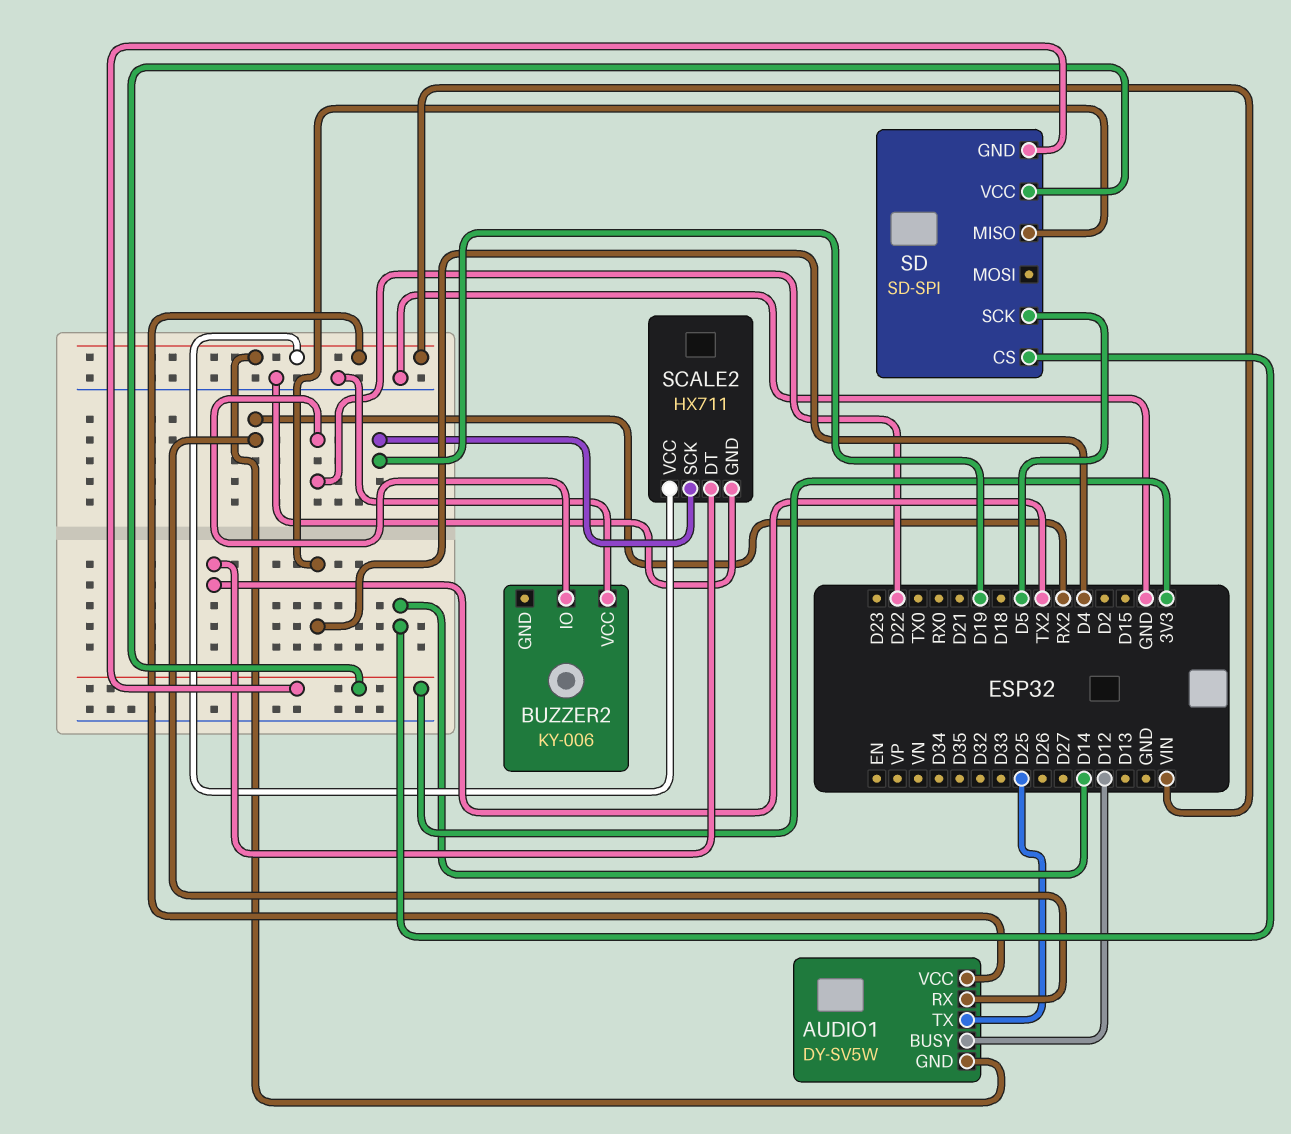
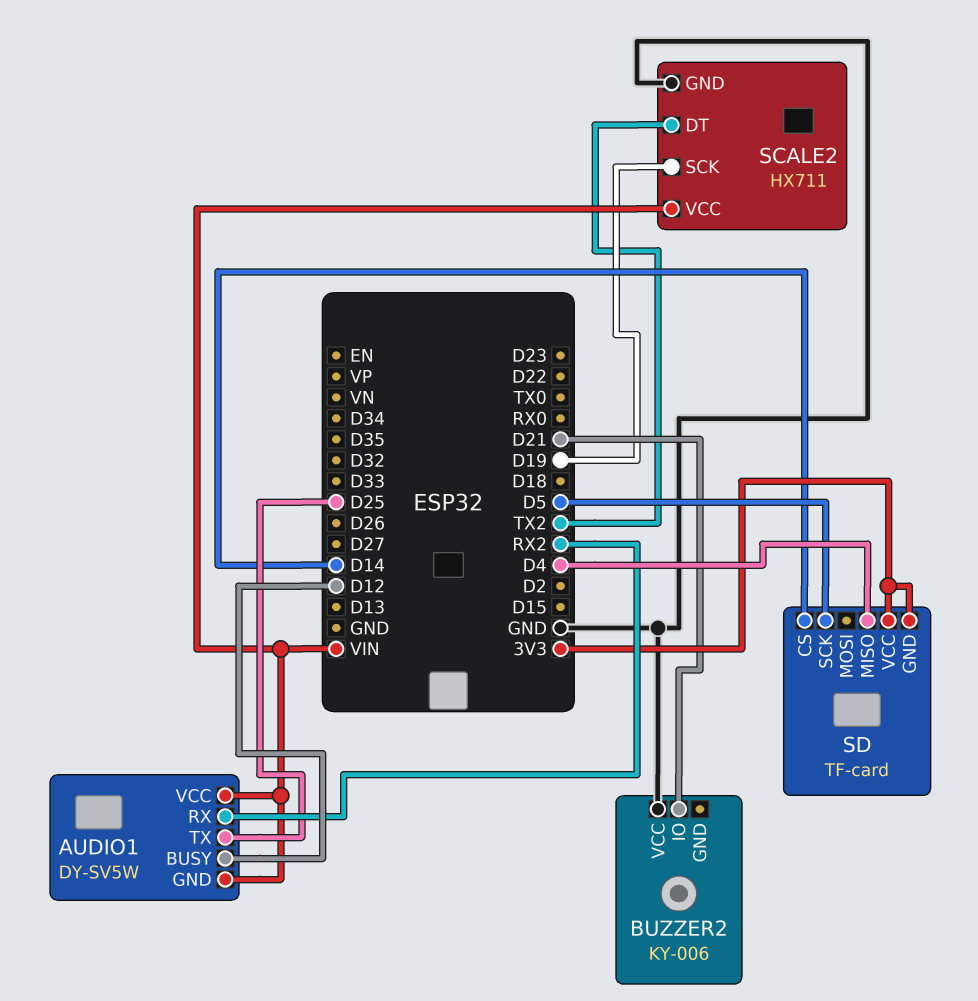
BUZZER2 pin IO: D22 -> D21
SD: SD-SPI -> TF-card

